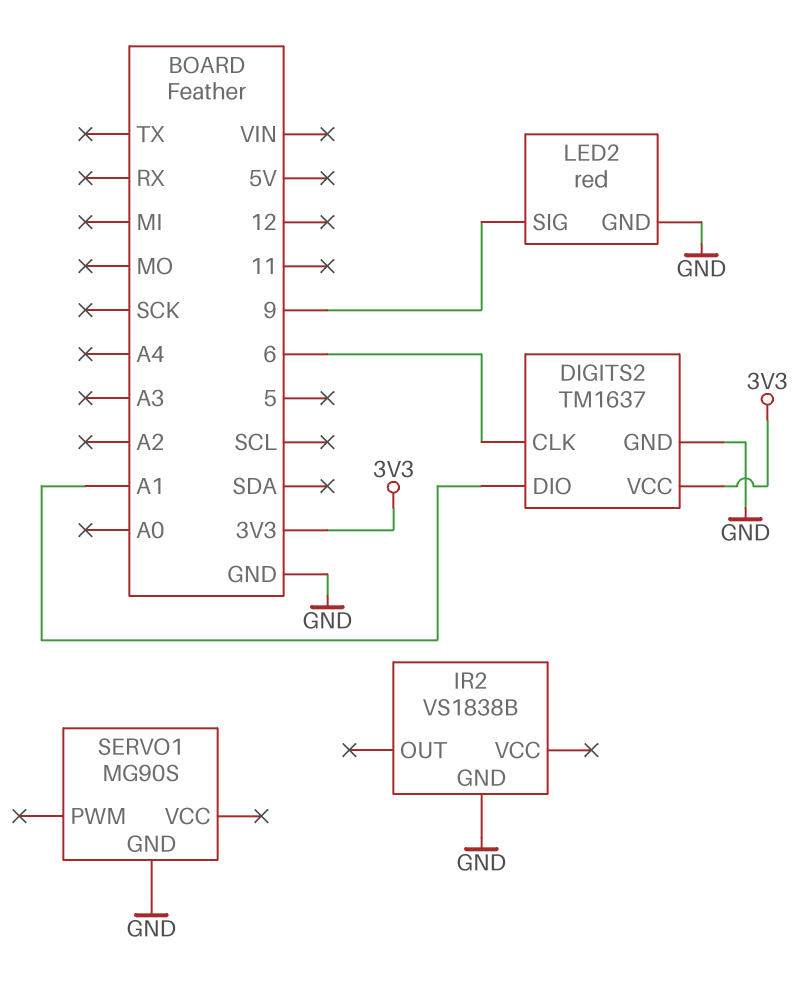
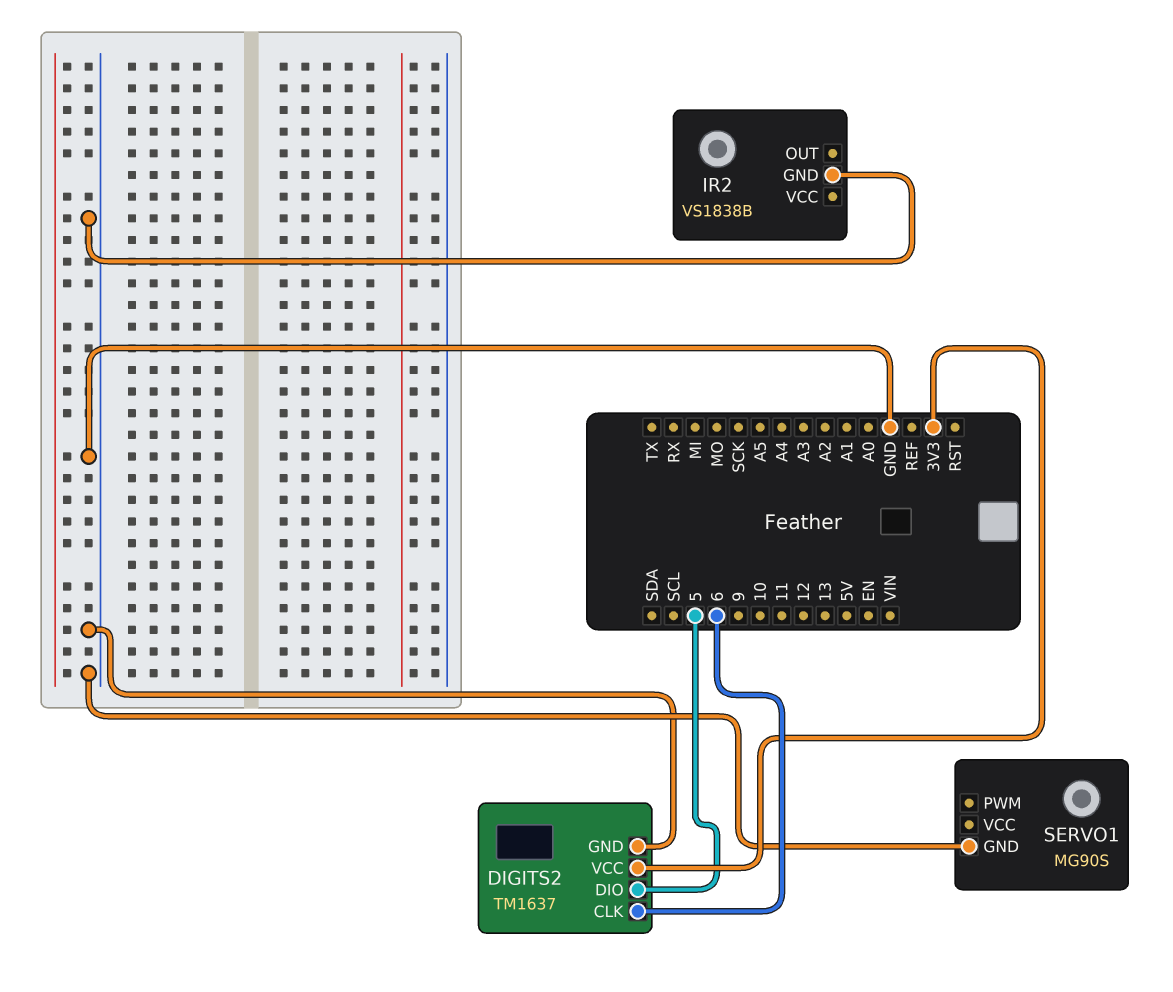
DIGITS2 pin DIO: A1 -> 5
LED2: red -> none
LED2 pin GND: GND -> none
LED2 pin SIG: 9 -> none

